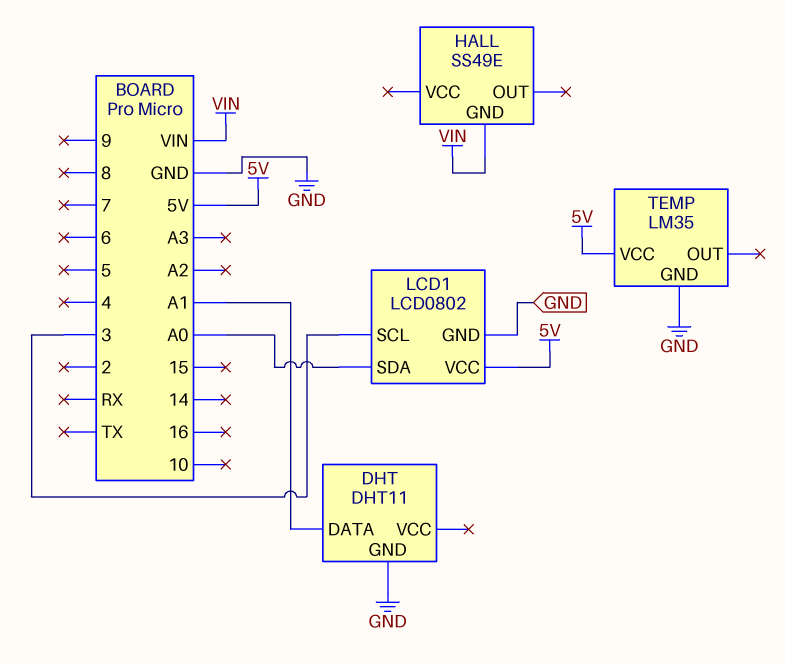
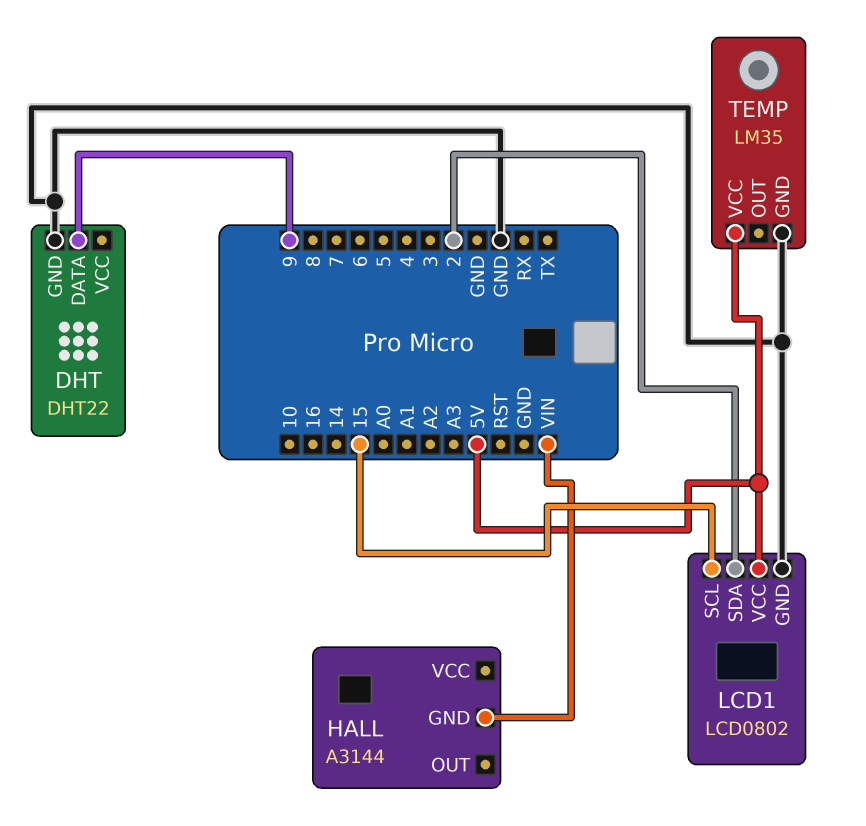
DHT: DHT11 -> DHT22
DHT pin DATA: A1 -> 9
HALL: SS49E -> A3144
LCD1 pin SCL: 3 -> 15
LCD1 pin SDA: A0 -> 2

